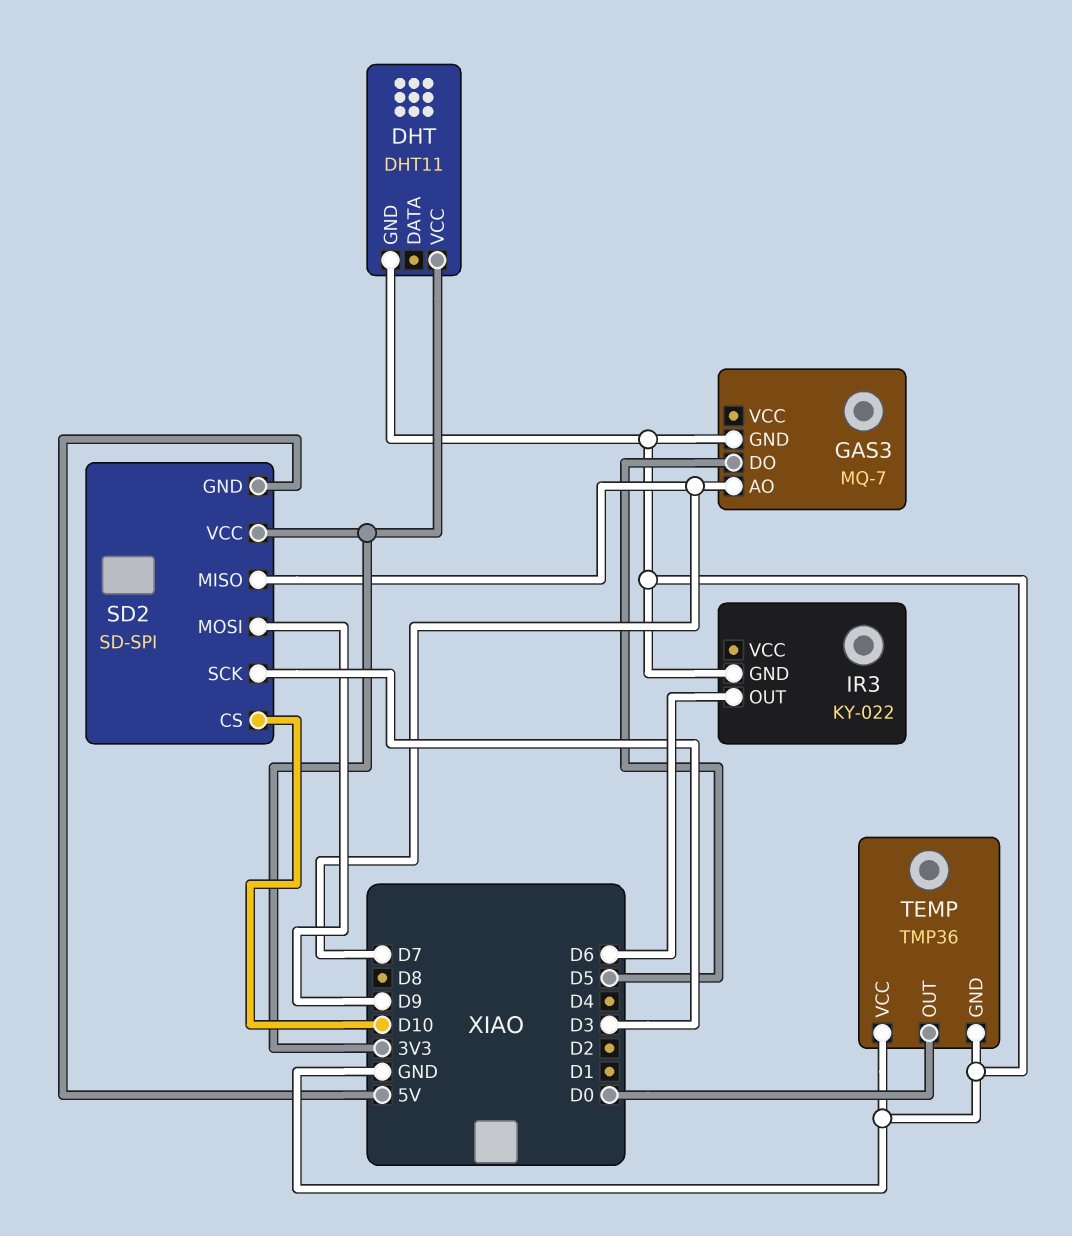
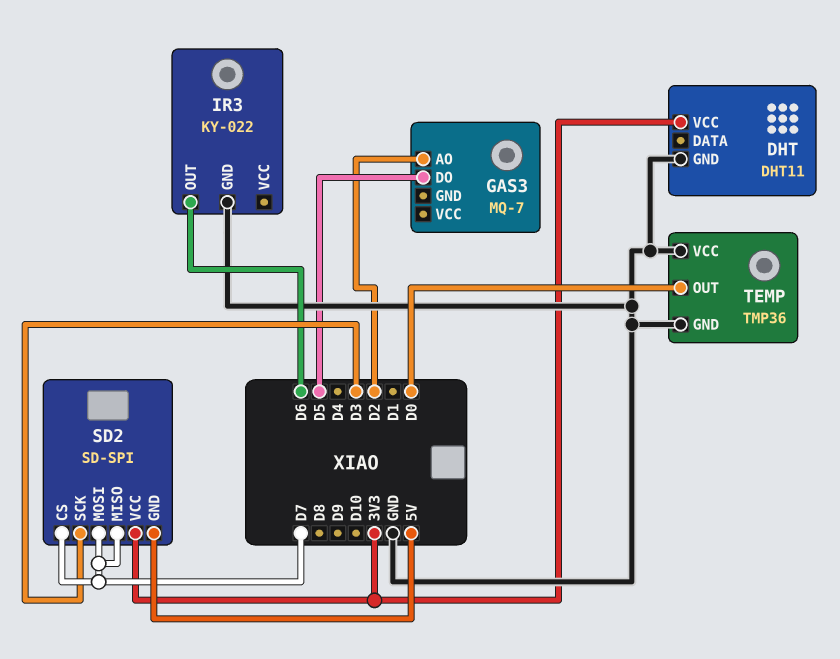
GAS3 pin AO: D7 -> D2
GAS3 pin GND: GND -> none
SD2 pin CS: D10 -> D7
SD2 pin MOSI: D9 -> D7

